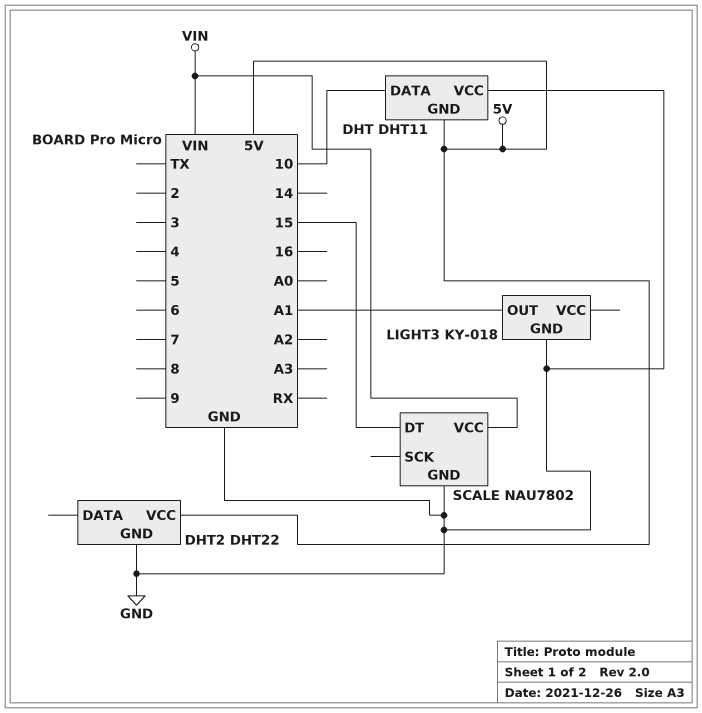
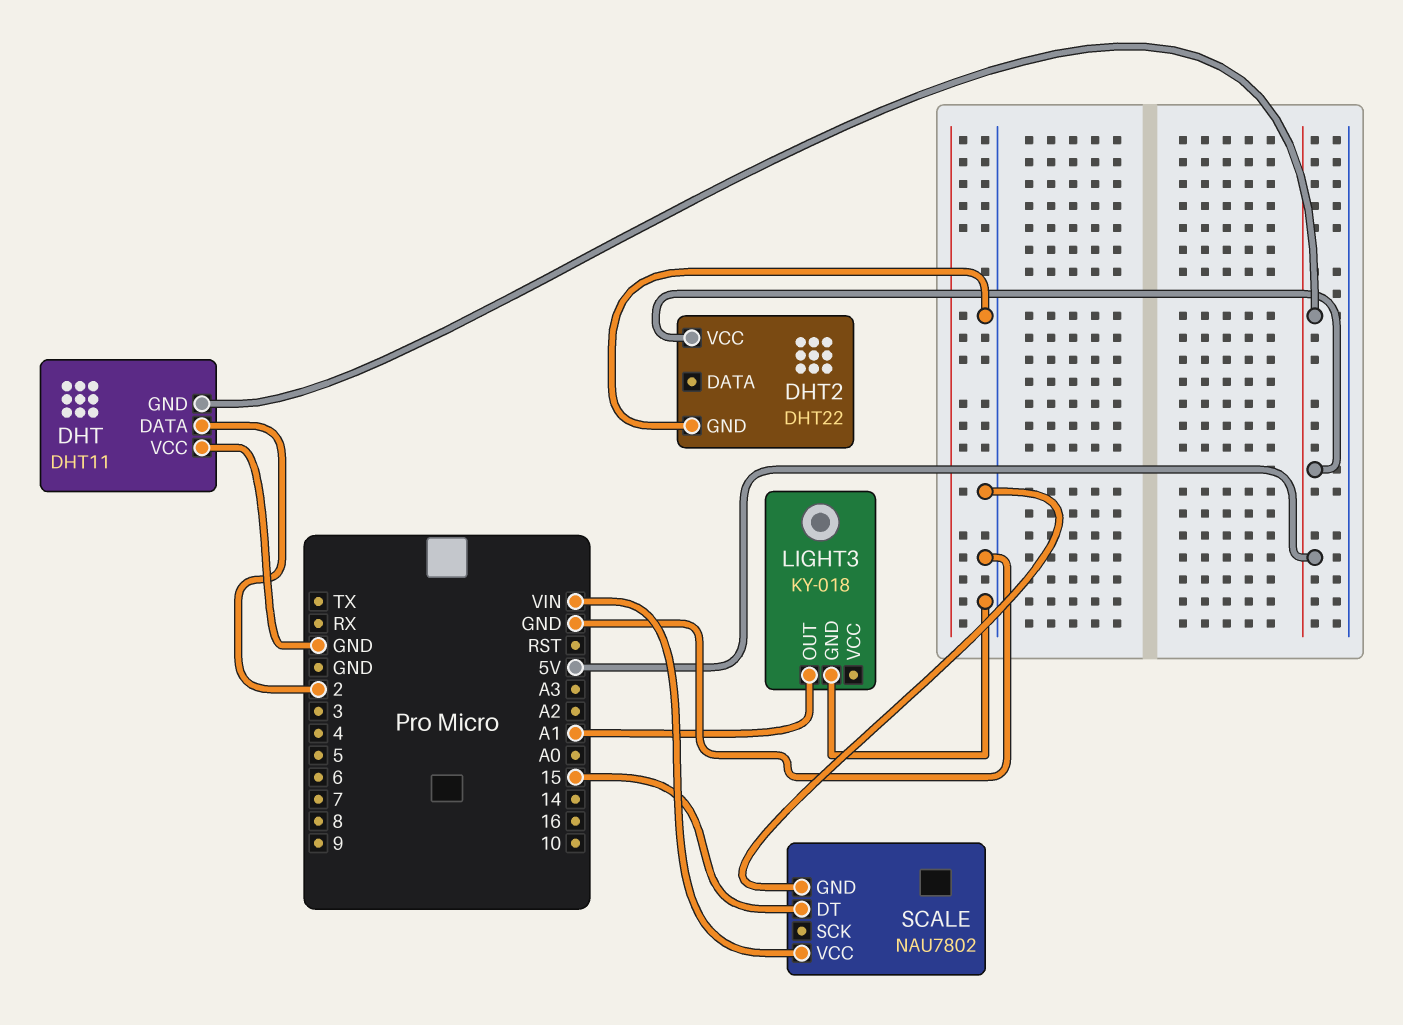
DHT pin DATA: 10 -> 2

